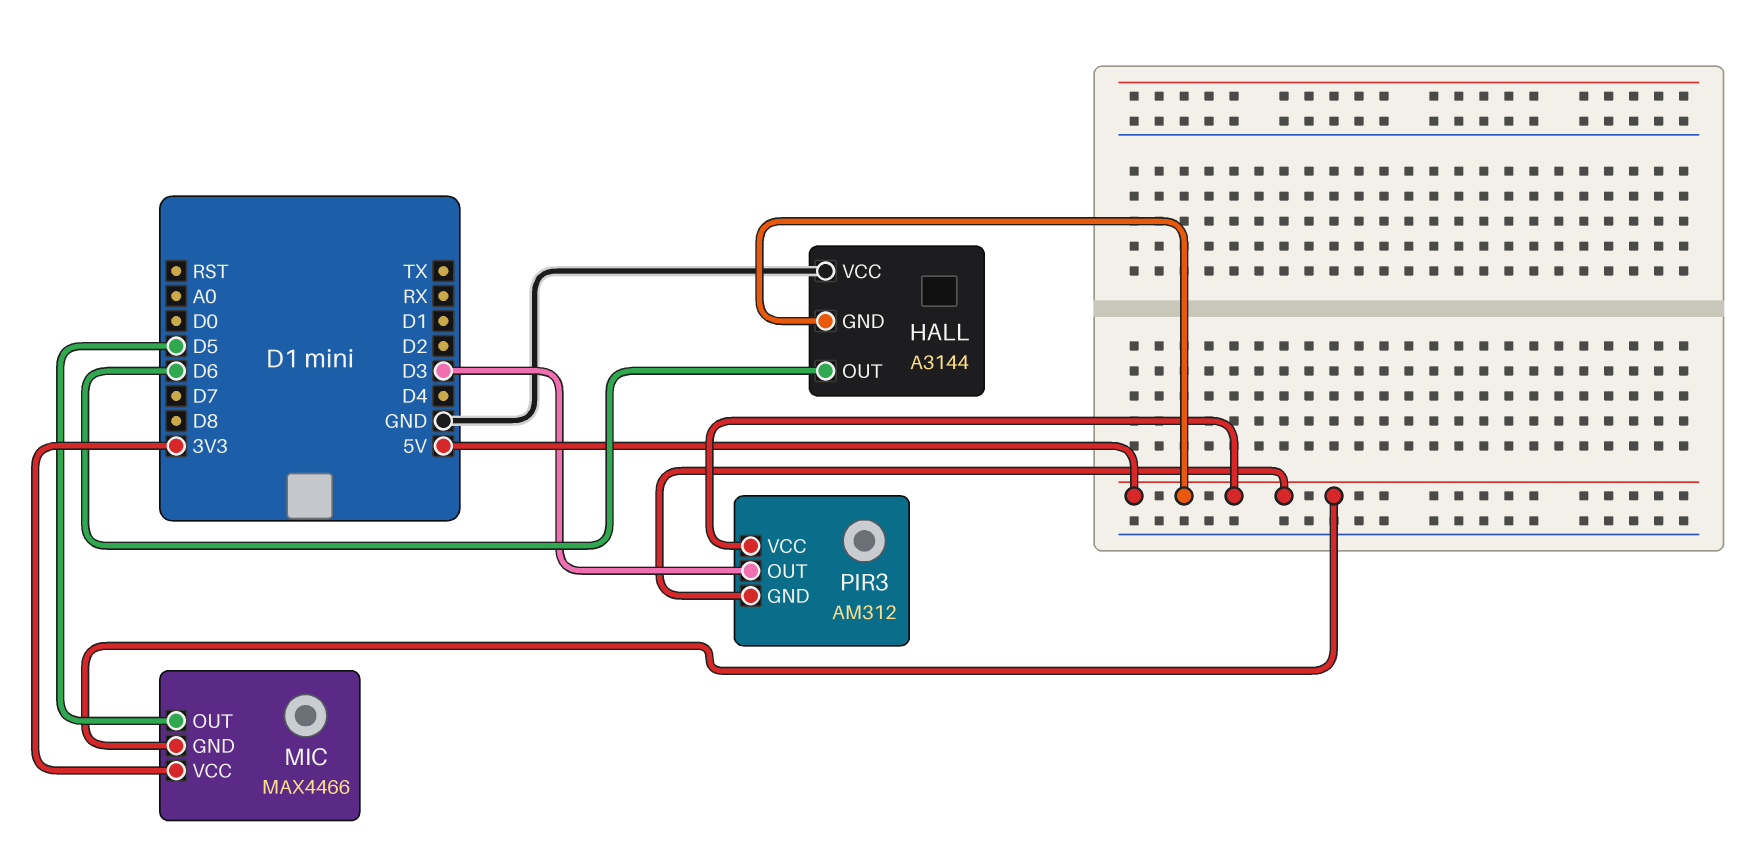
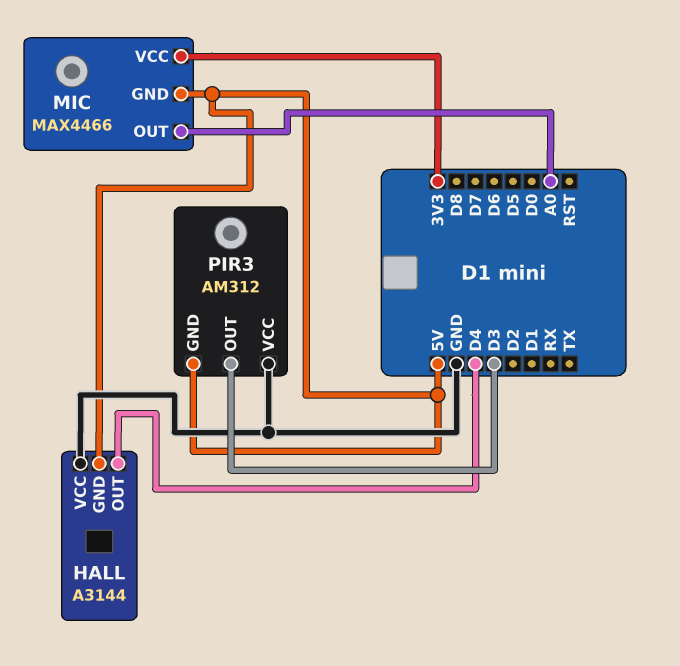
HALL pin OUT: D6 -> D4
MIC pin OUT: D5 -> A0
PIR3 pin VCC: 5V -> GND

